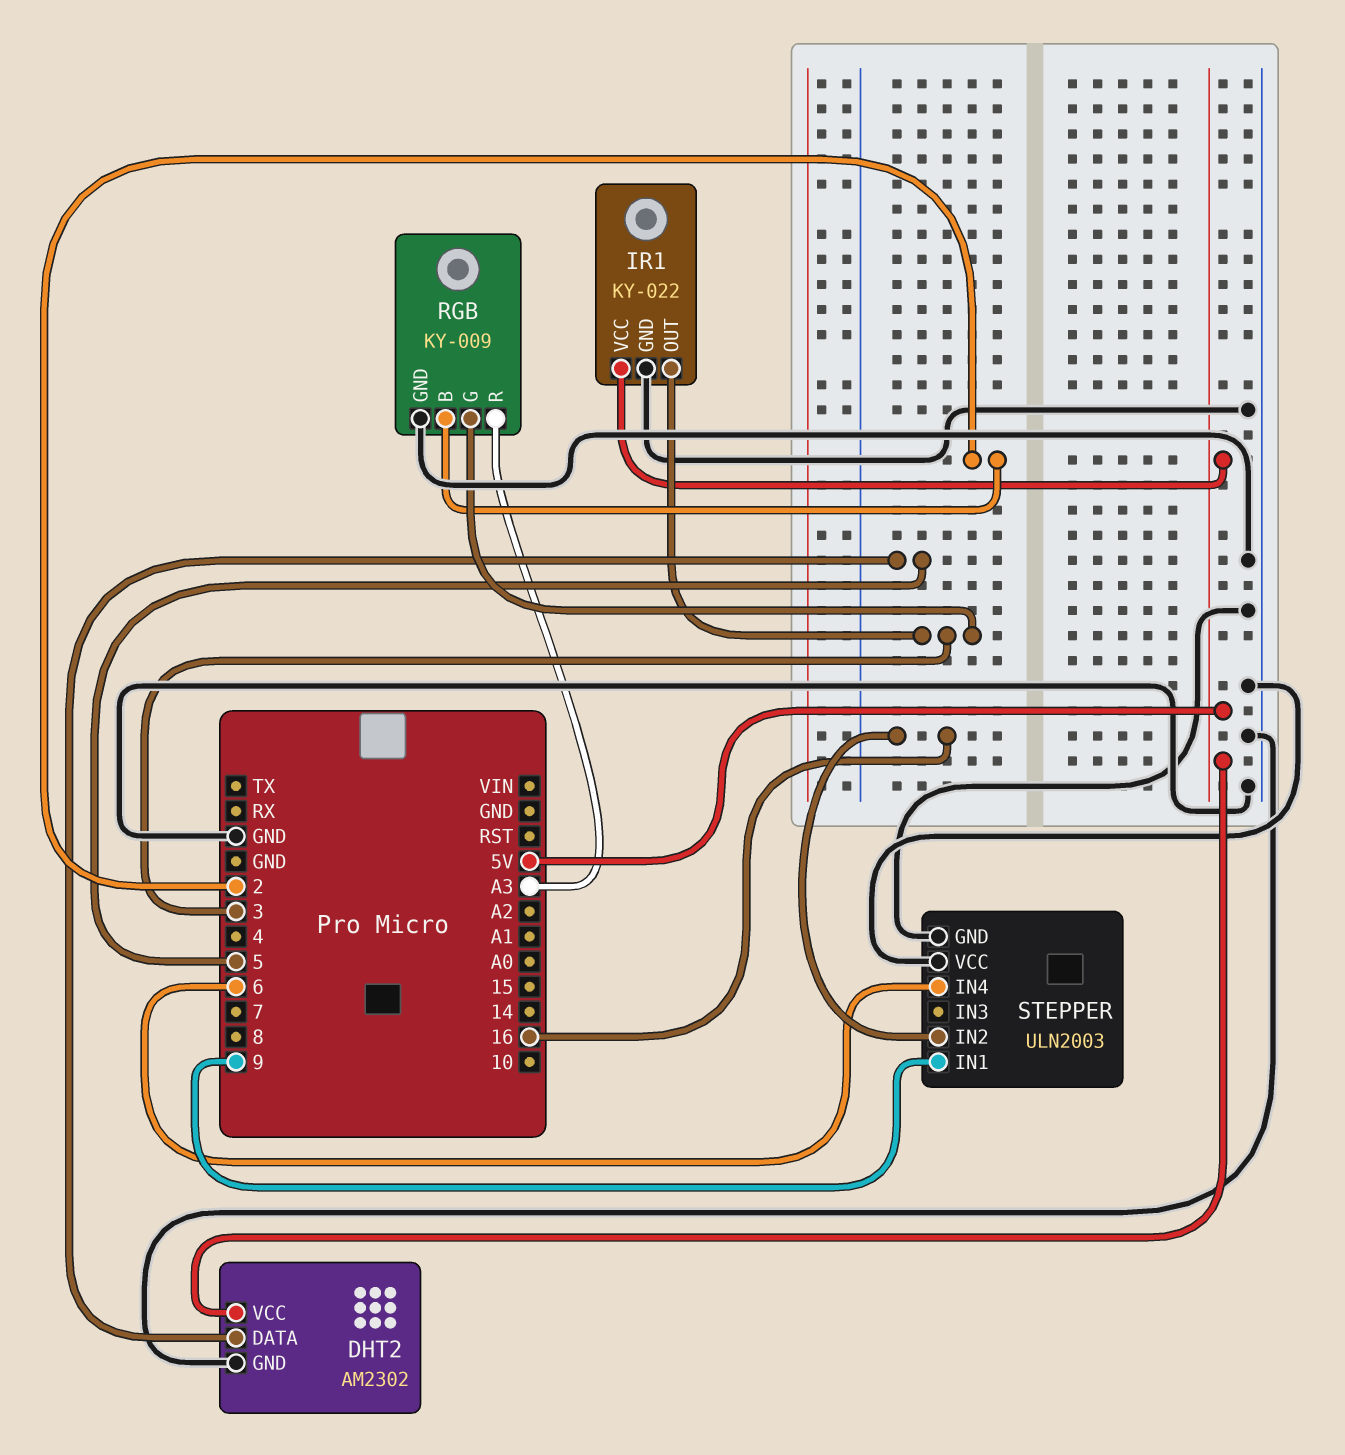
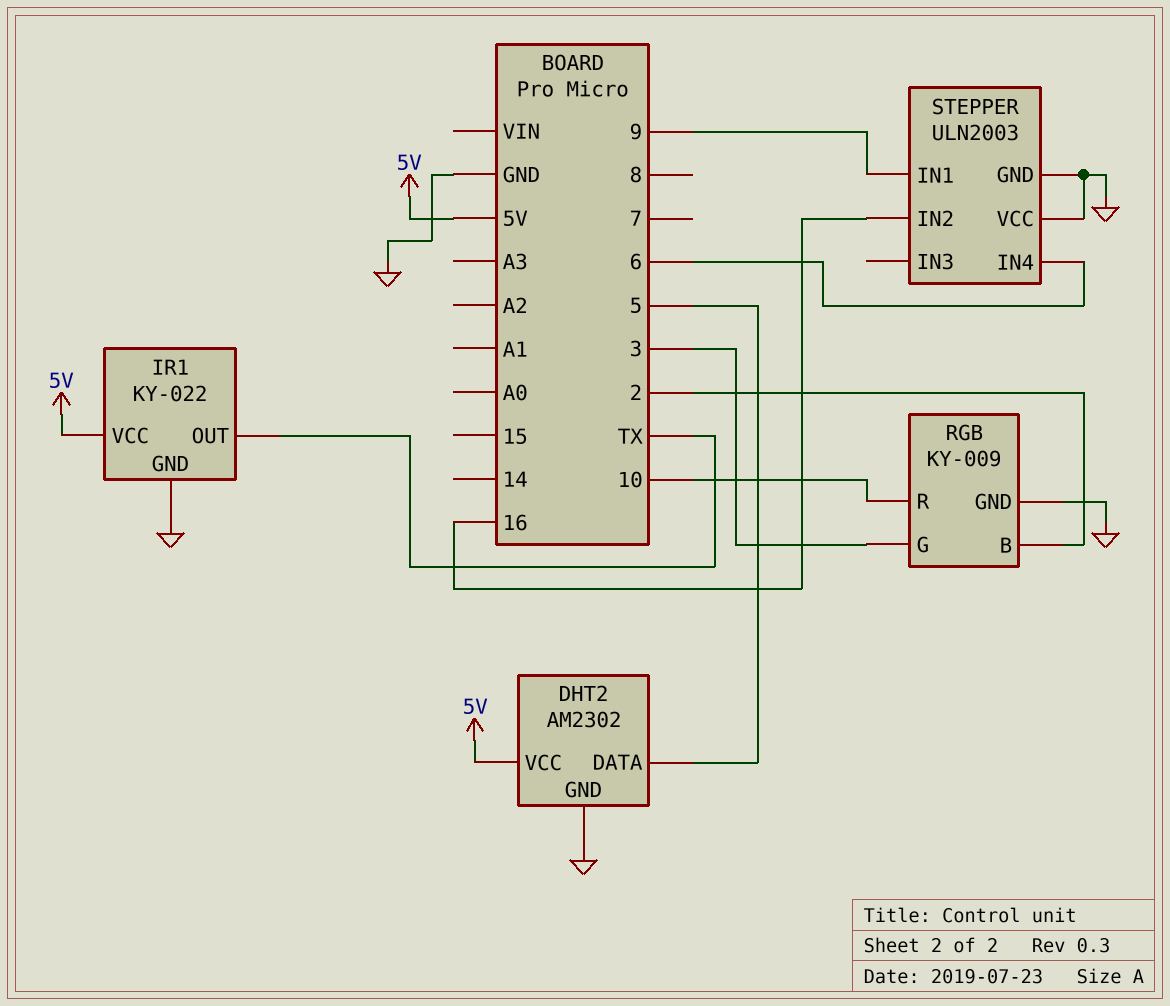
IR1 pin OUT: 3 -> TX
RGB pin R: A3 -> 10

